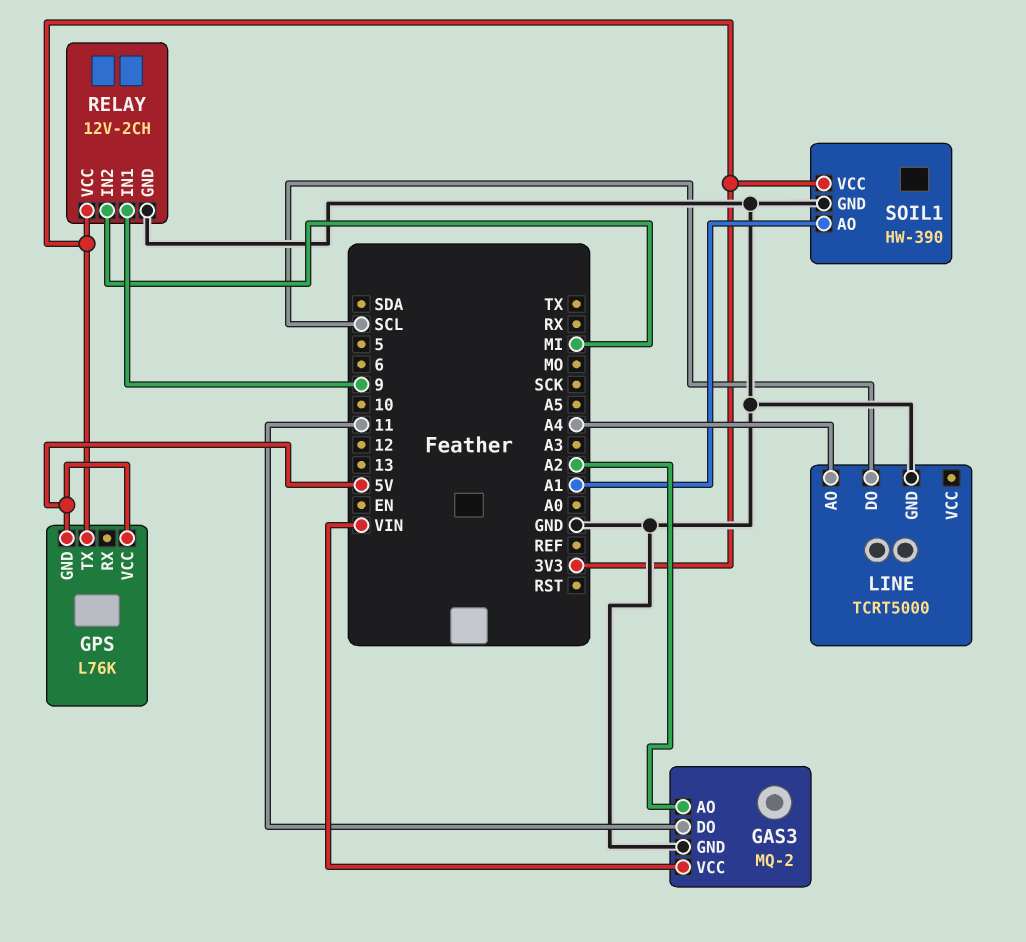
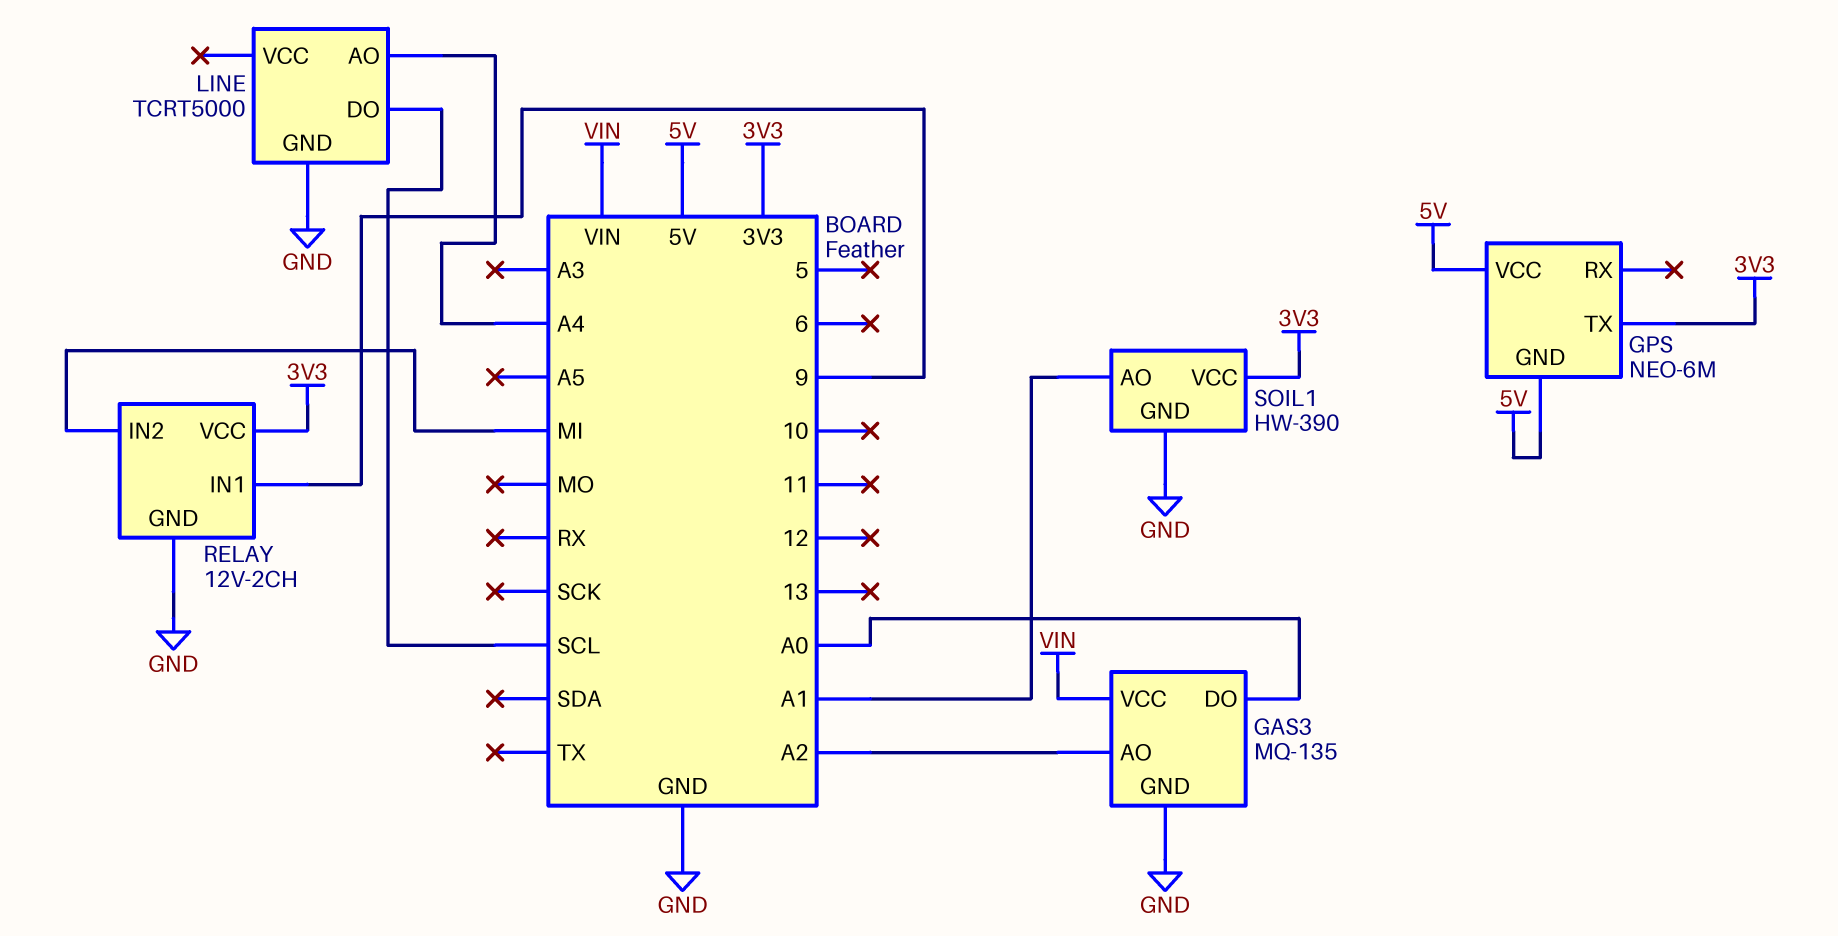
GAS3: MQ-2 -> MQ-135
GAS3 pin DO: 11 -> A0
GPS: L76K -> NEO-6M

